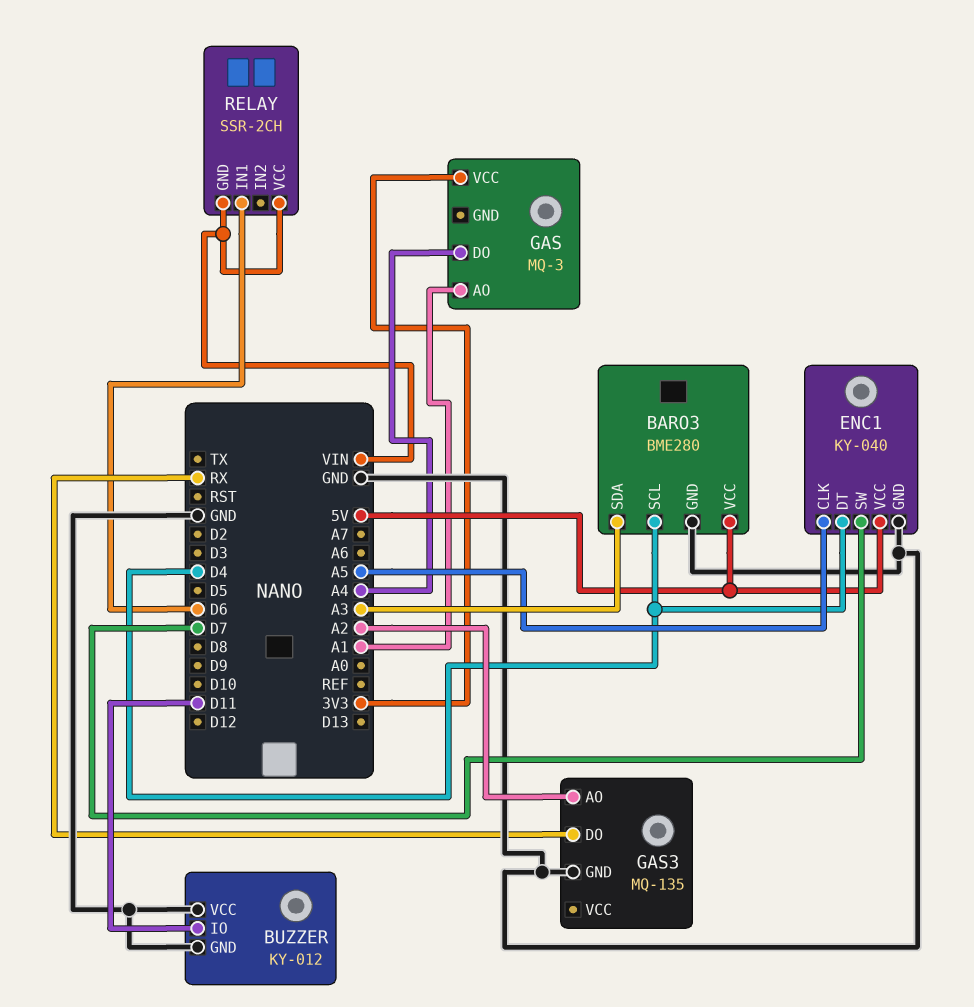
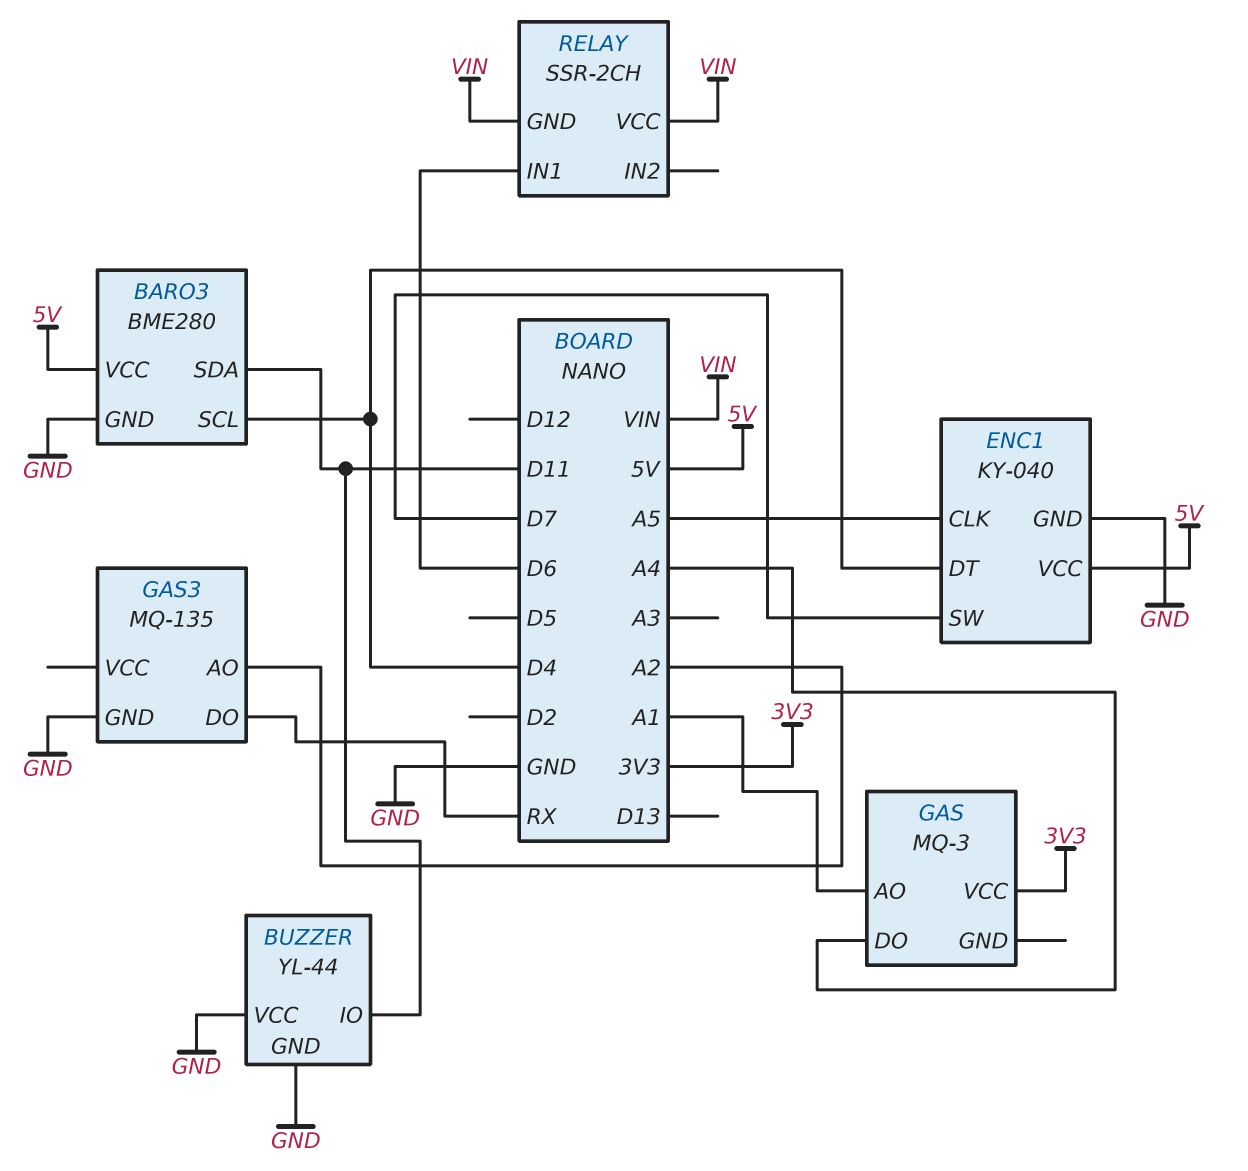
BARO3 pin SDA: A3 -> D11
BUZZER: KY-012 -> YL-44

